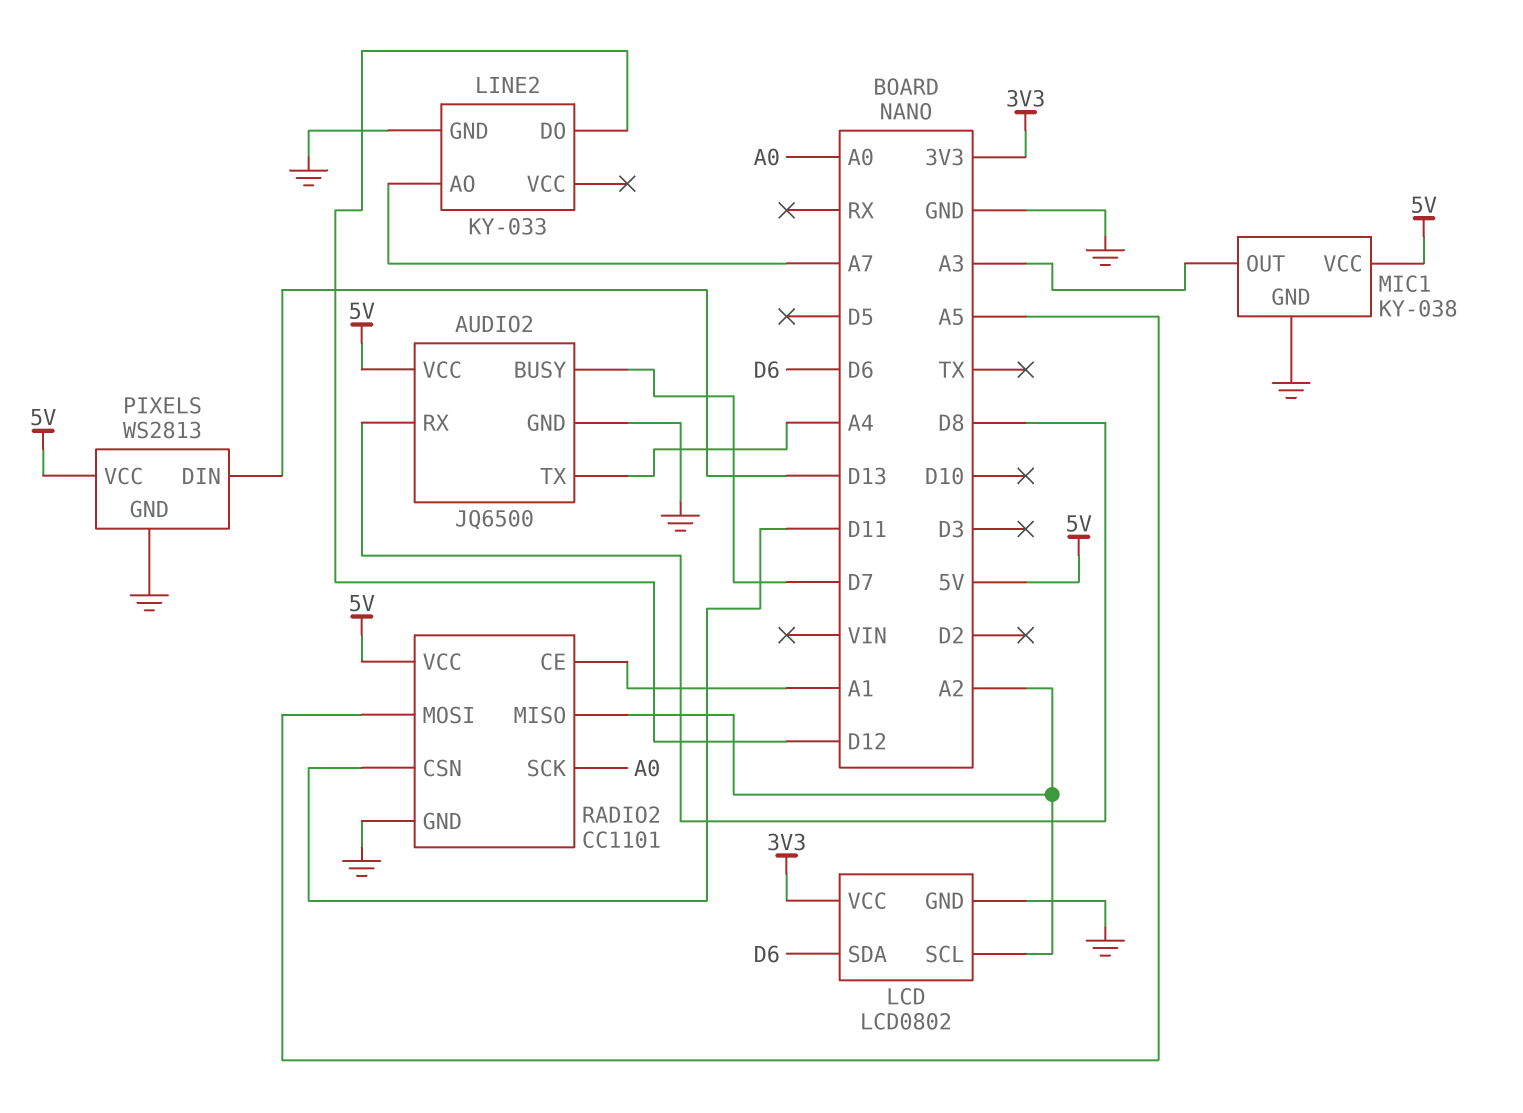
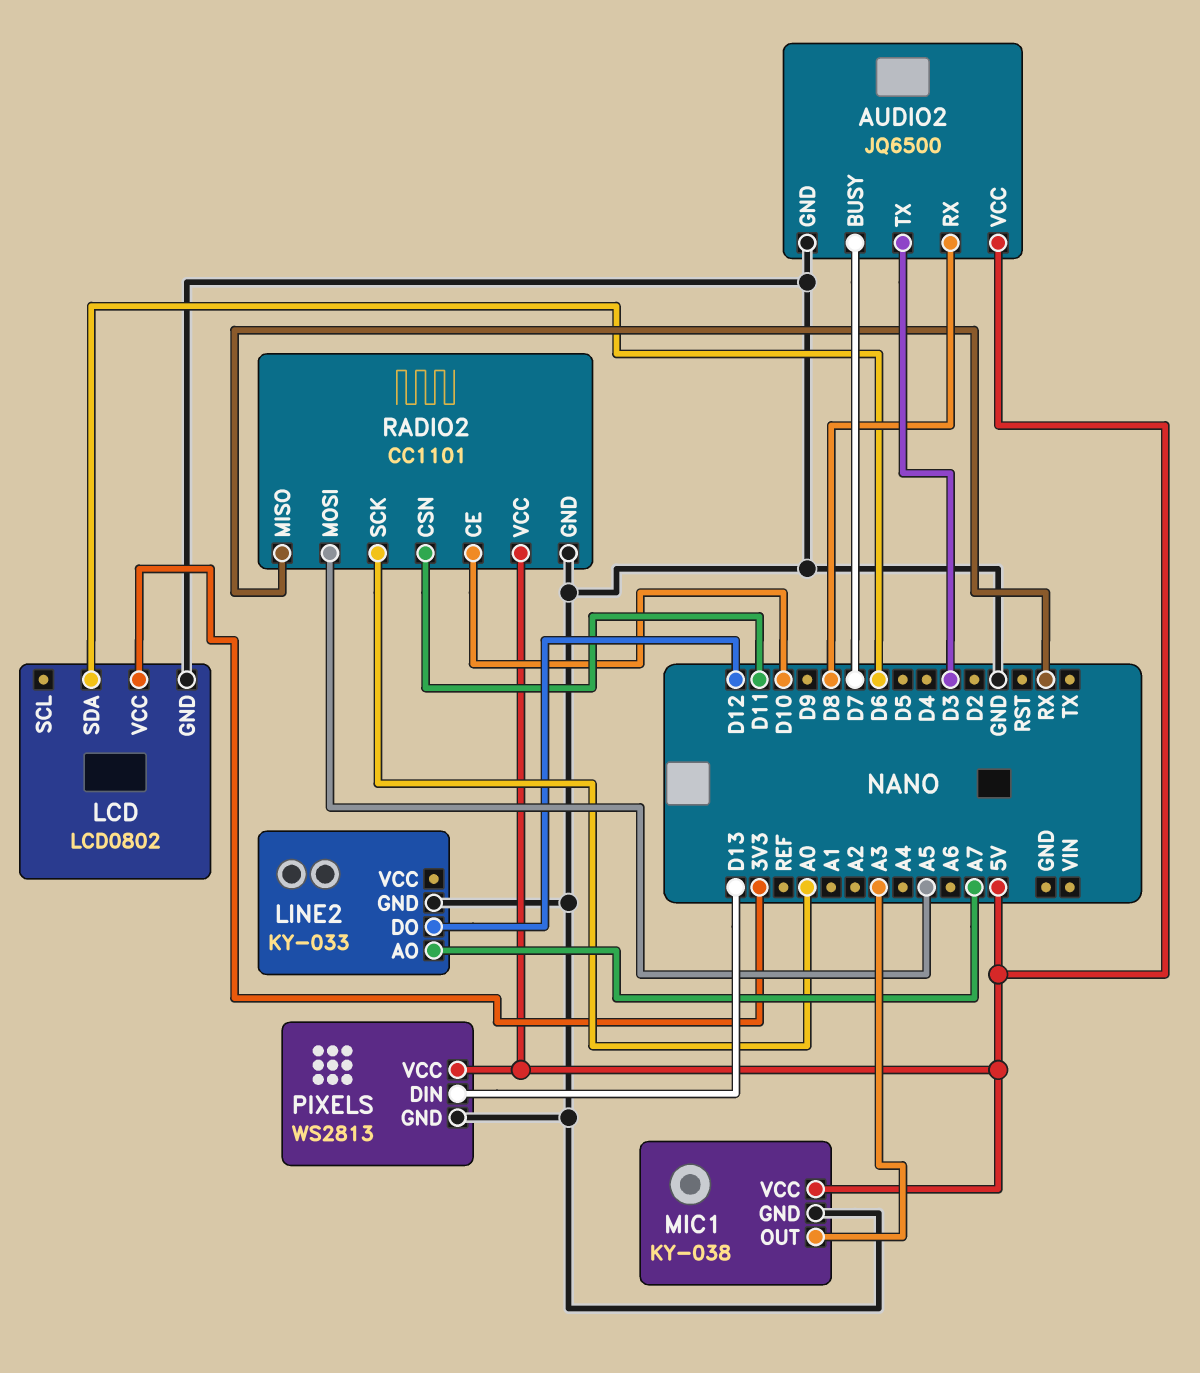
AUDIO2 pin TX: A4 -> D3
LCD pin SCL: A2 -> none
RADIO2 pin CE: A1 -> D10
RADIO2 pin MISO: A2 -> RX

